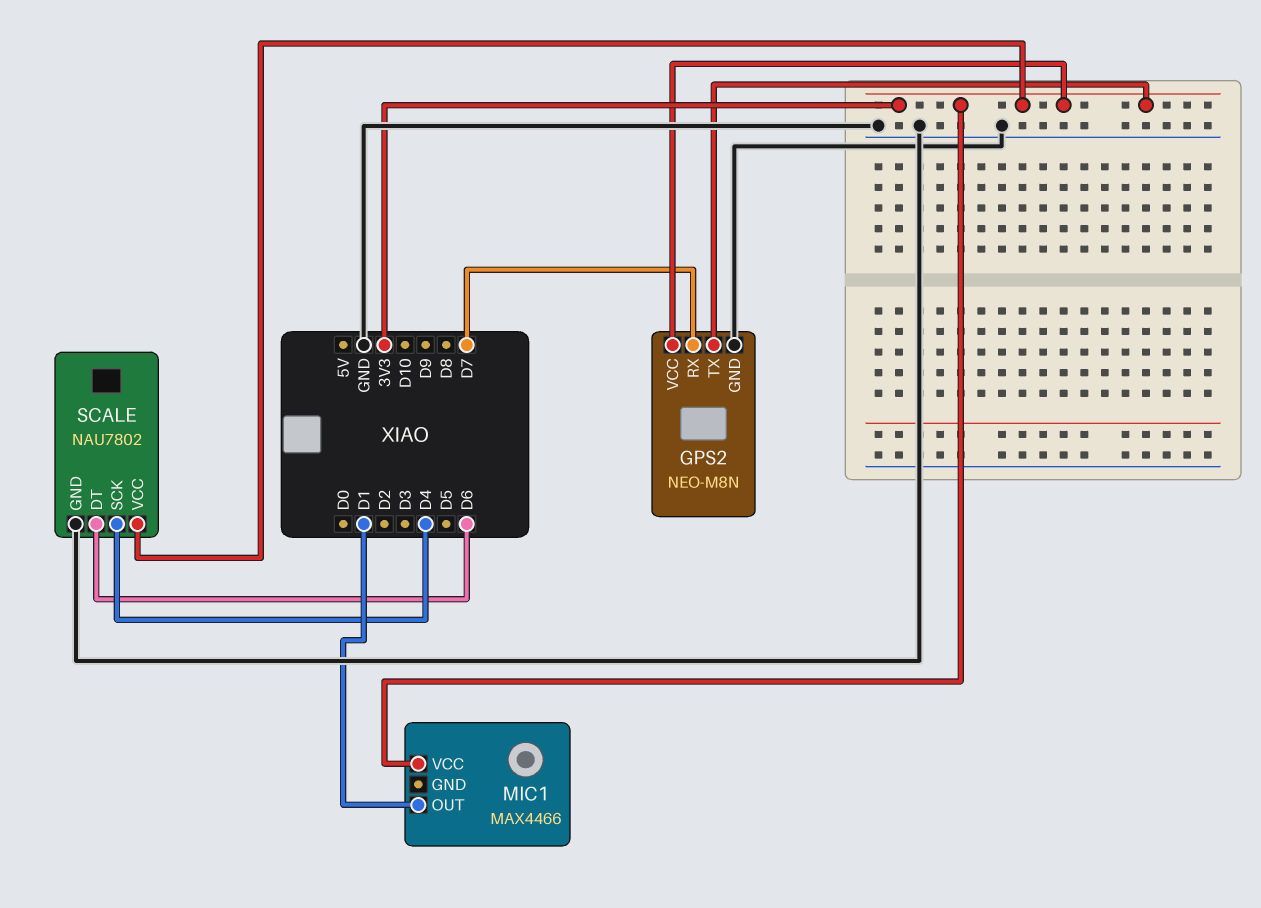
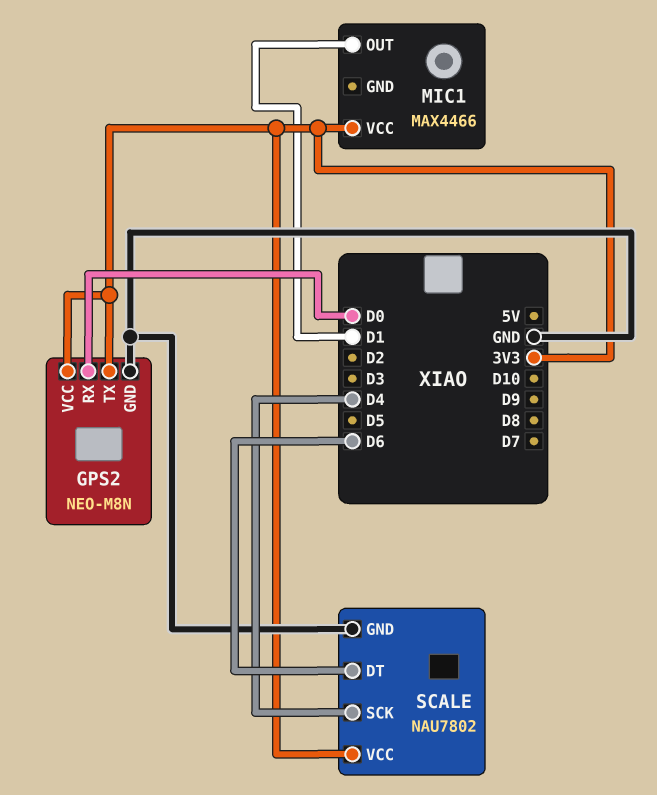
GPS2 pin RX: D7 -> D0

